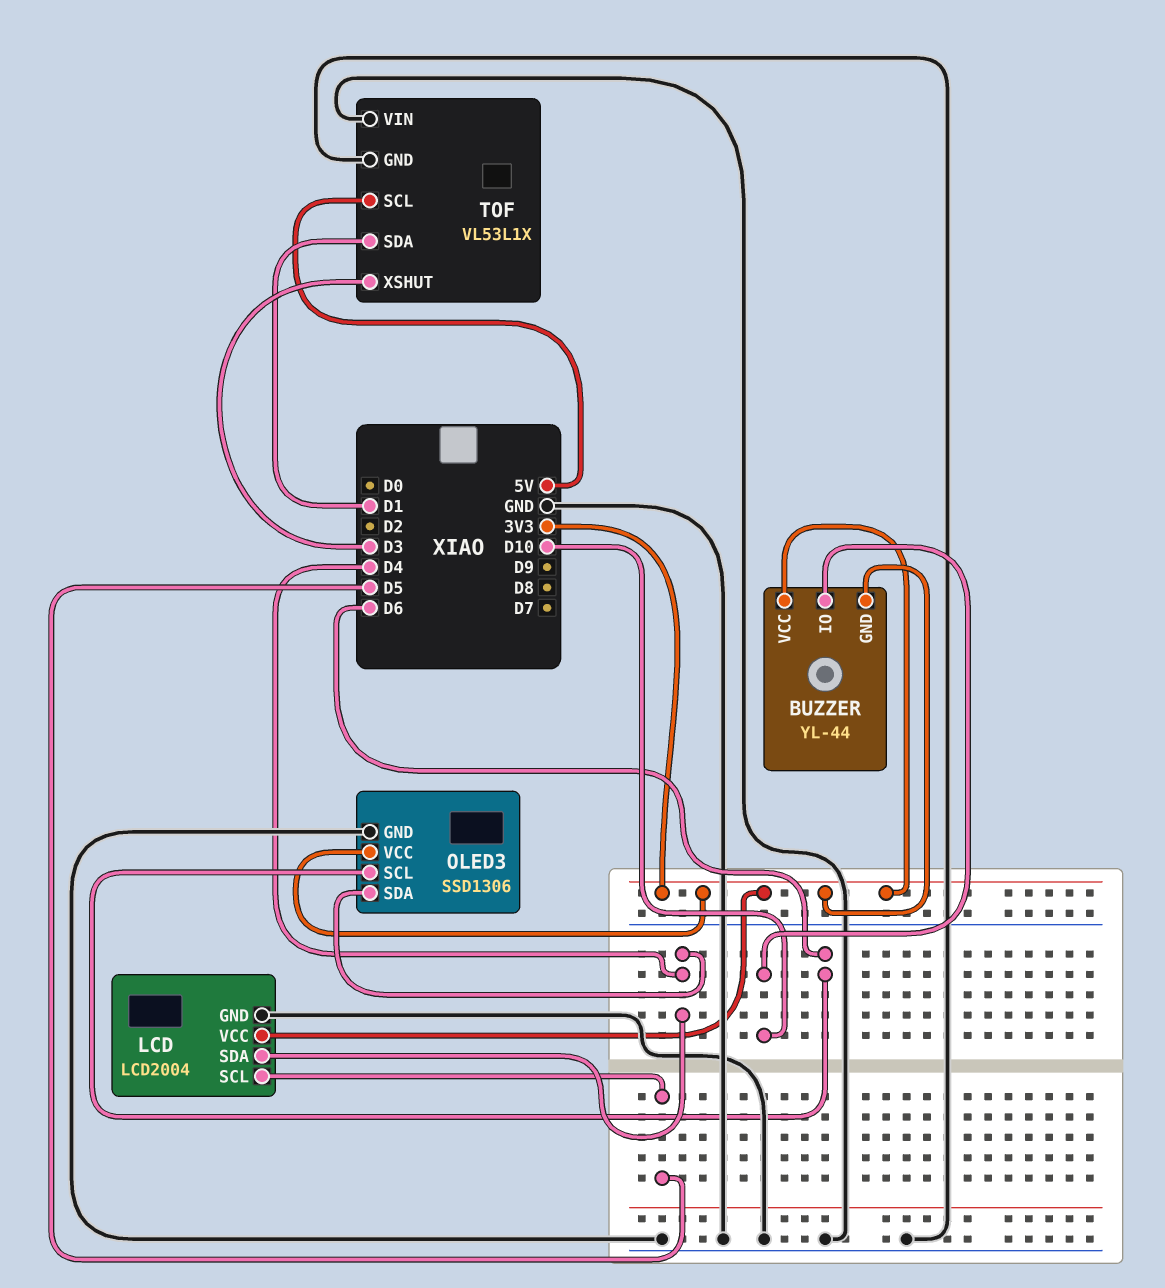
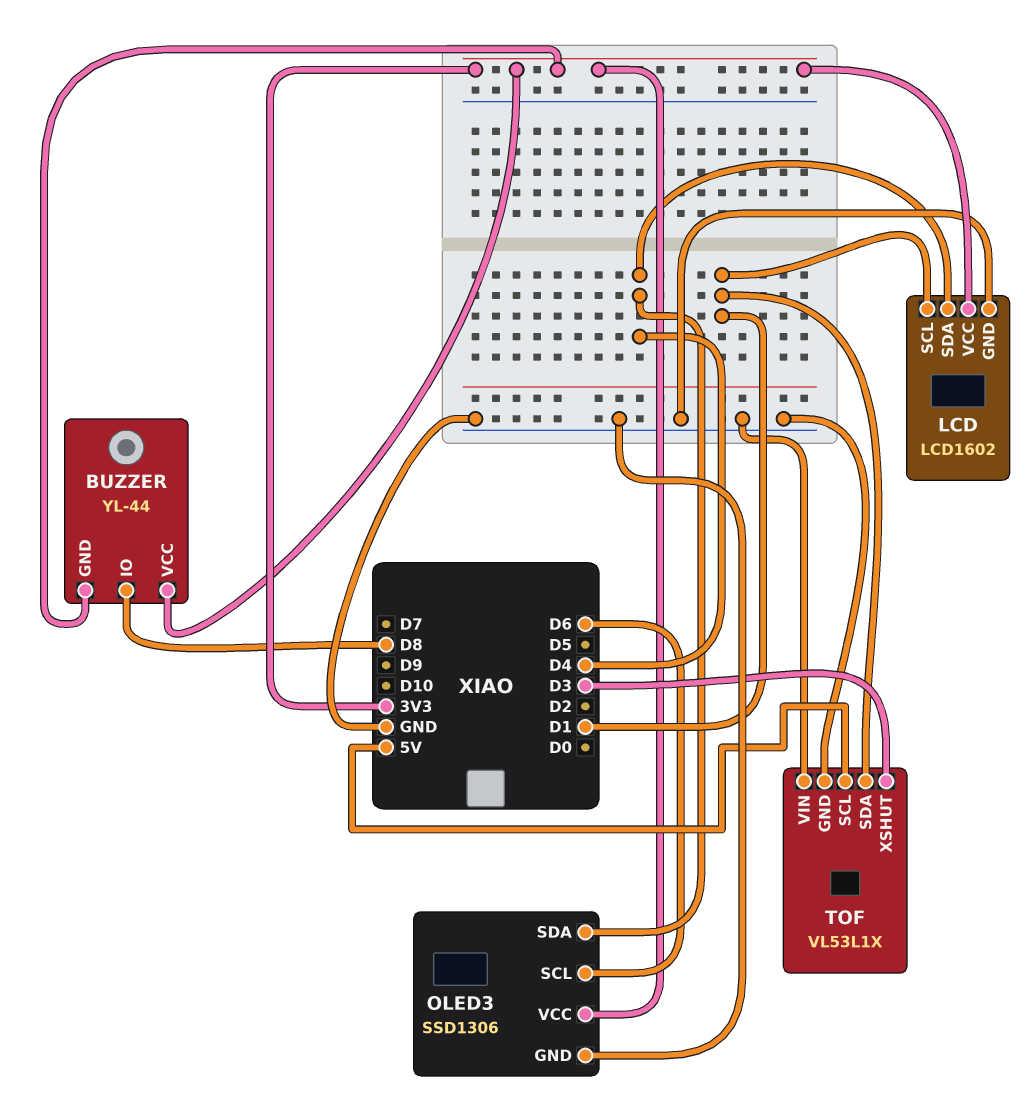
BUZZER pin IO: D10 -> D8
LCD: LCD2004 -> LCD1602
LCD pin SCL: D5 -> D1

